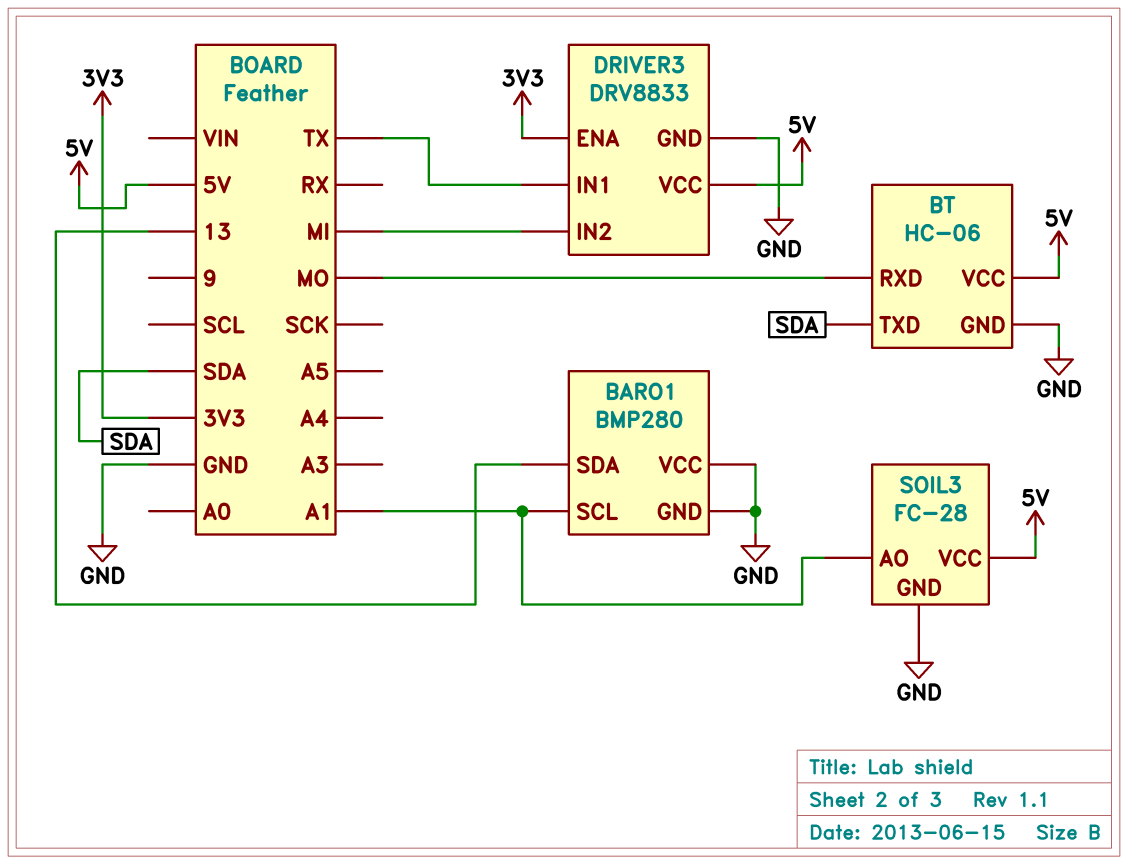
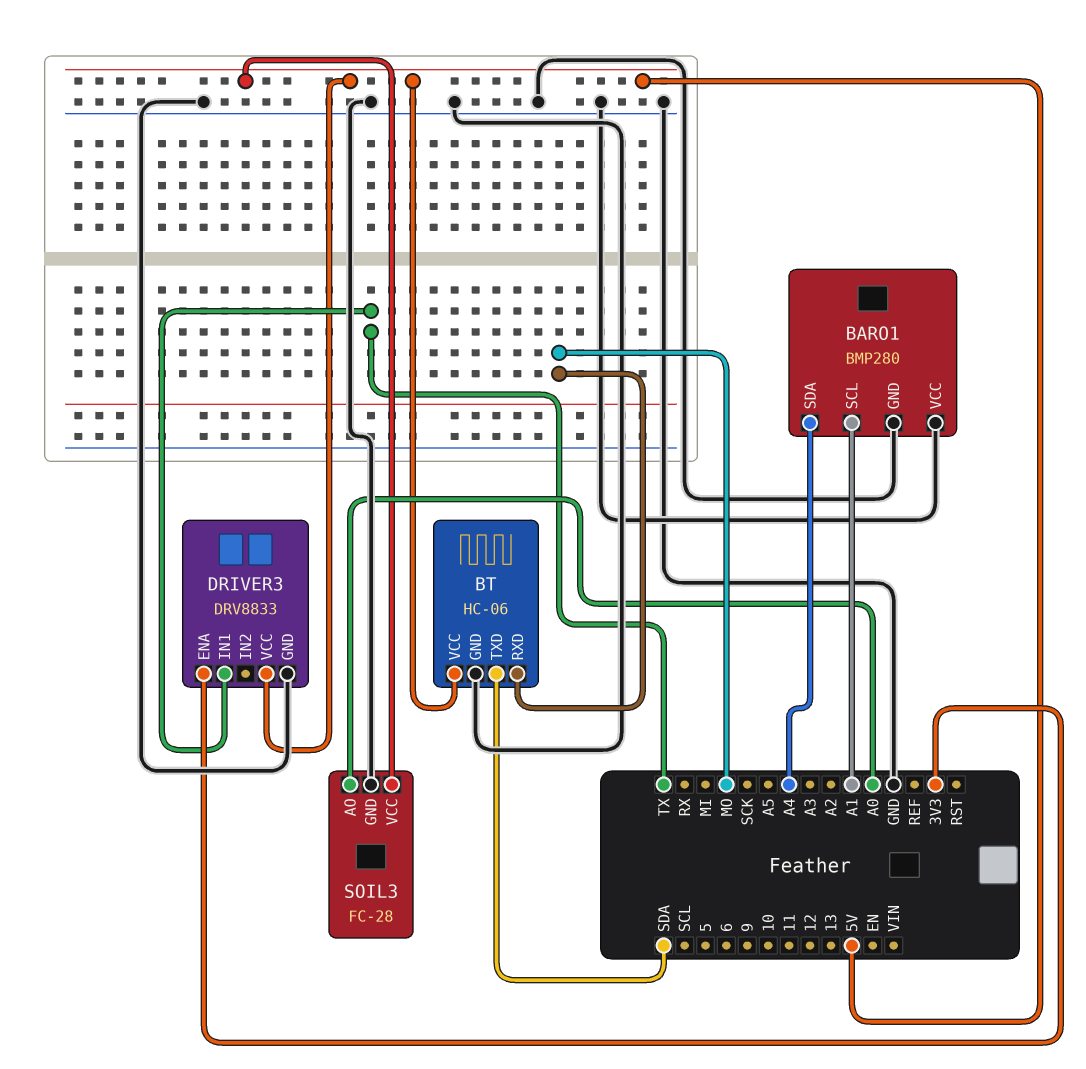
BARO1 pin SDA: 13 -> A4
DRIVER3 pin IN2: MI -> none
SOIL3 pin AO: A1 -> A0

